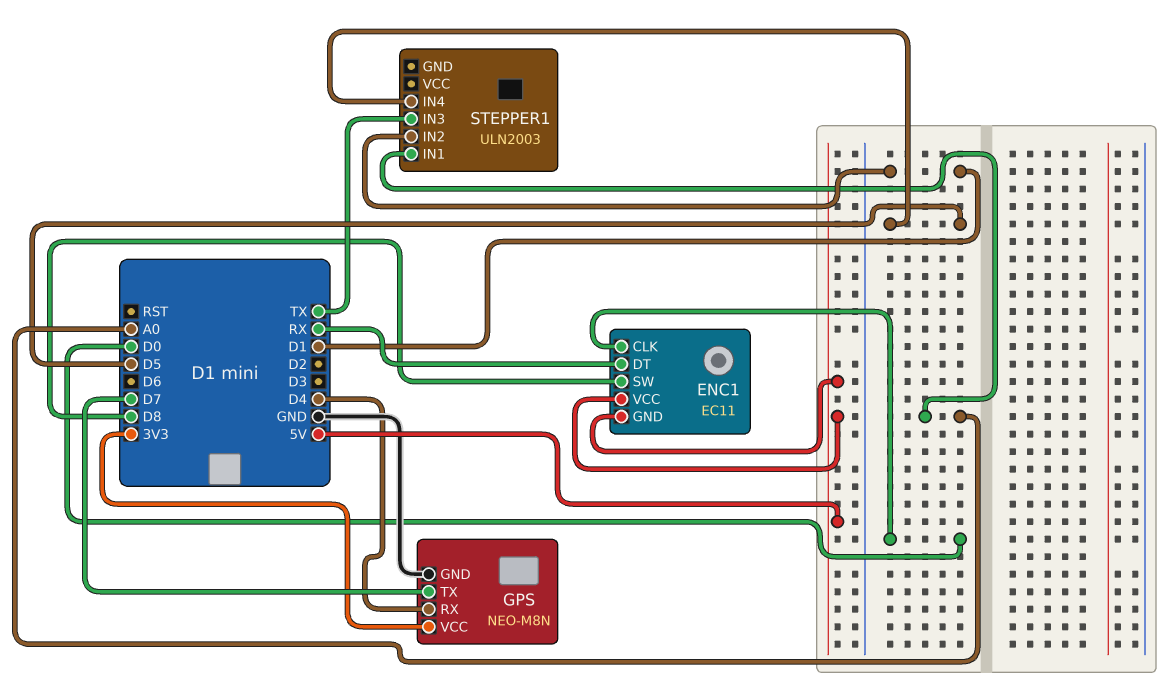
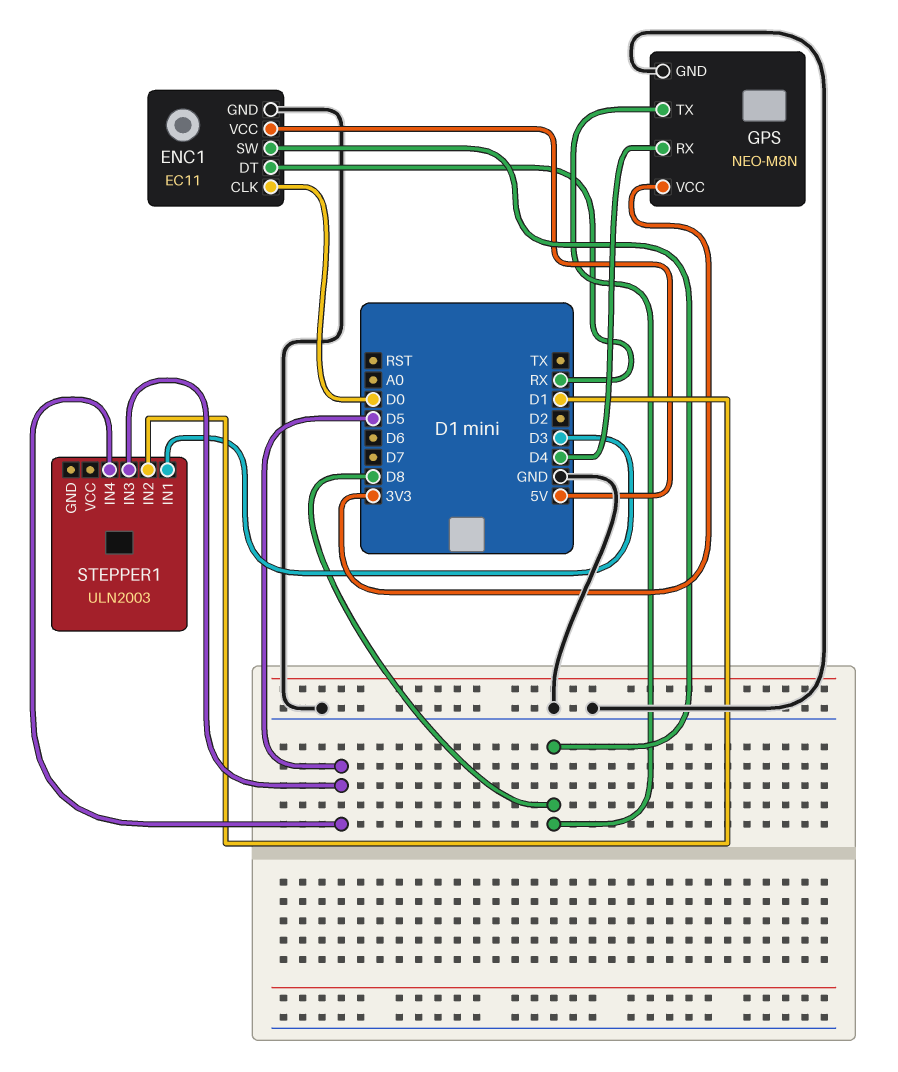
ENC1 pin GND: 5V -> GND
GPS pin TX: D7 -> D8
STEPPER1 pin IN1: A0 -> D3
STEPPER1 pin IN3: TX -> D5

